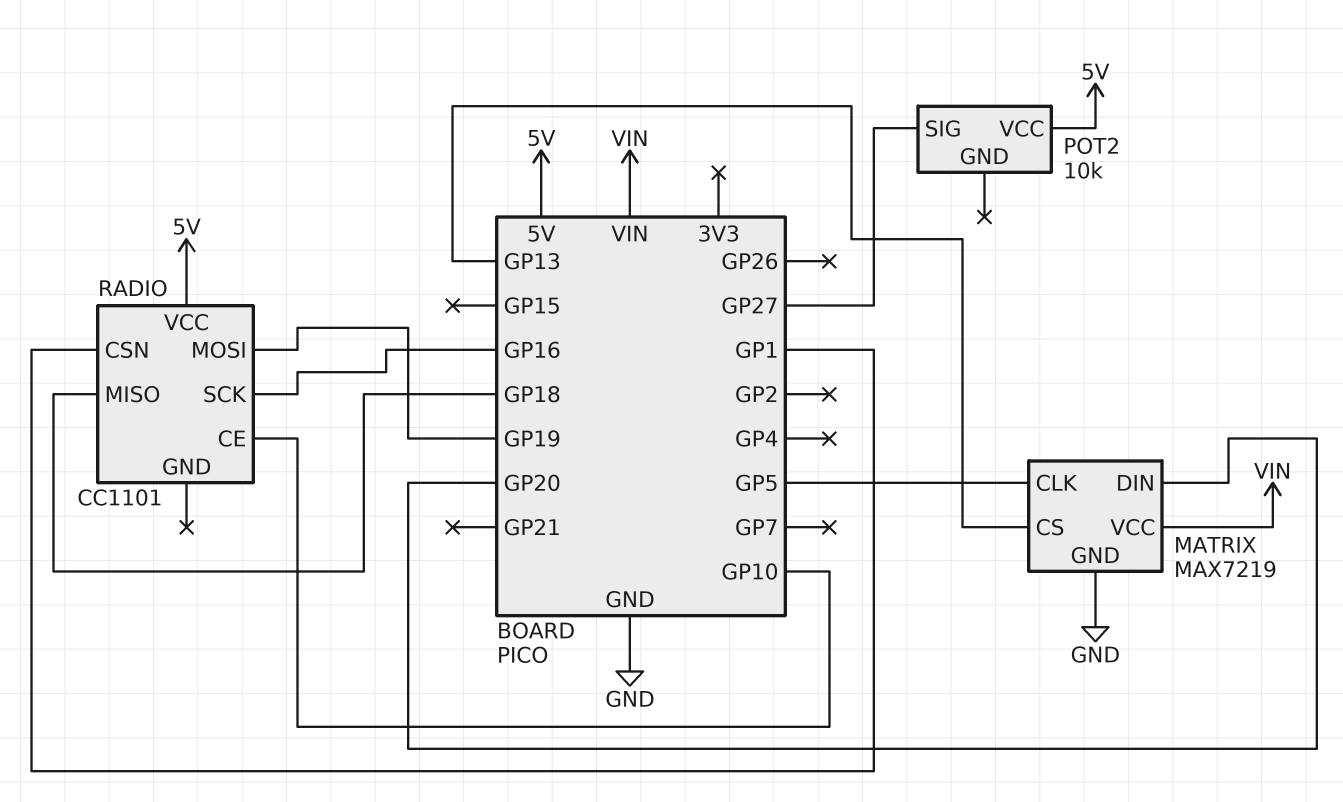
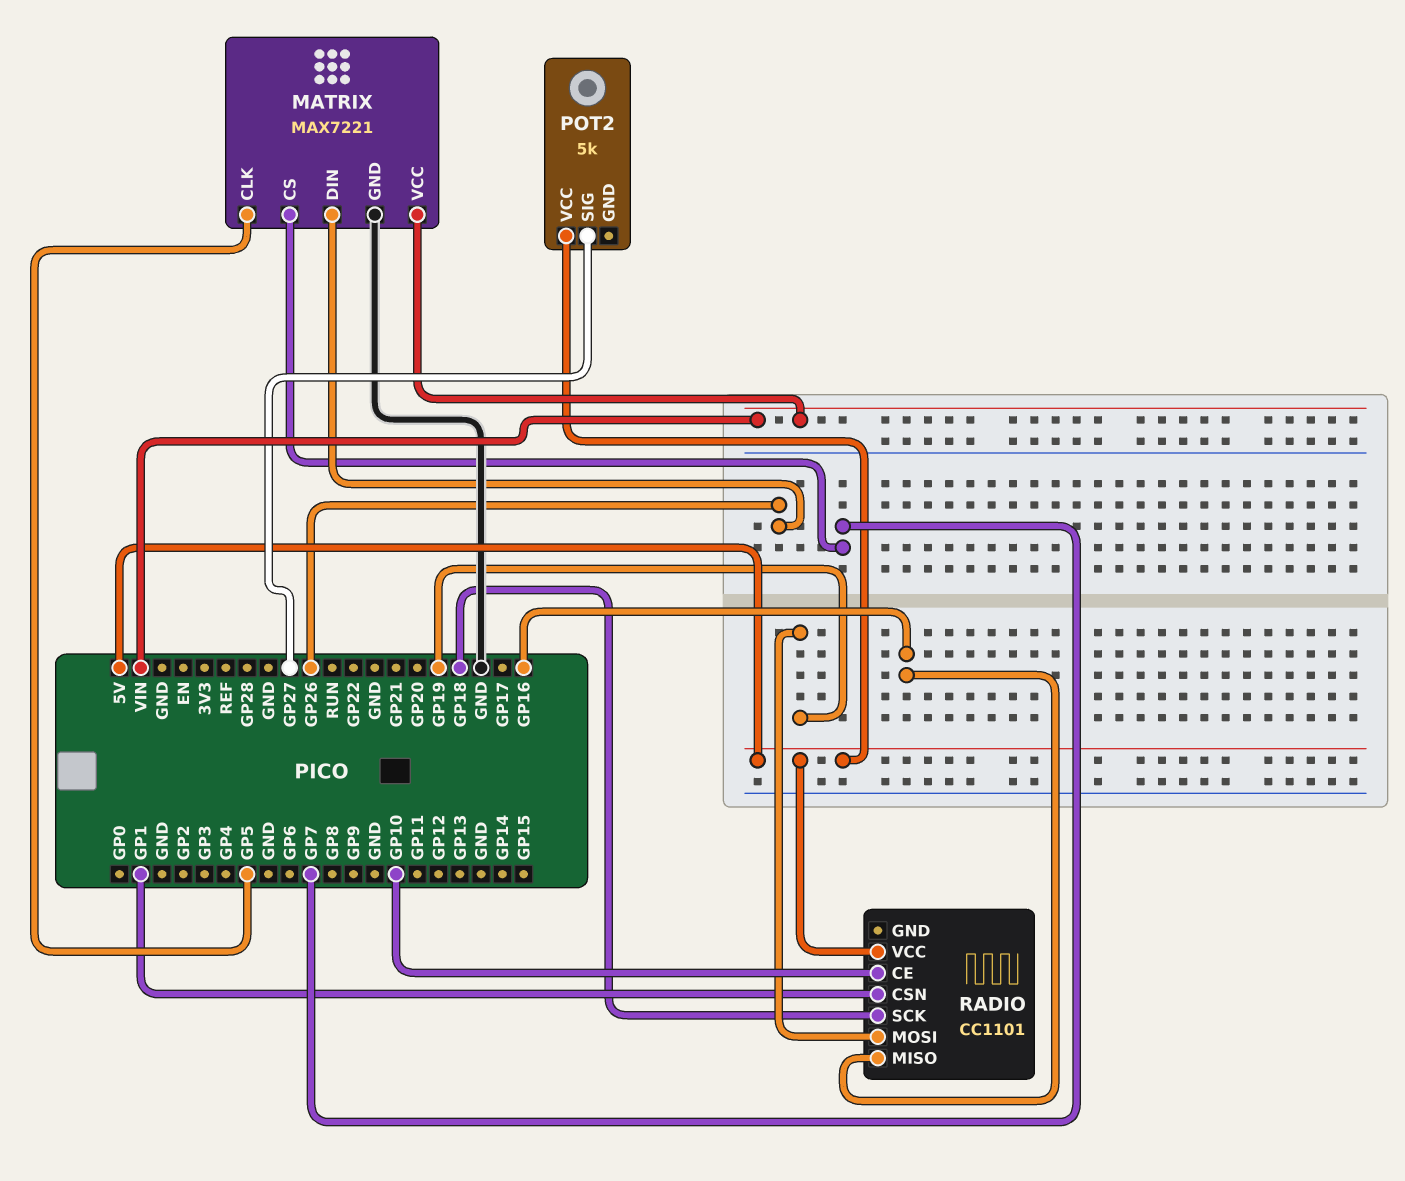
MATRIX: MAX7219 -> MAX7221
MATRIX pin CS: GP13 -> GP7
MATRIX pin DIN: GP20 -> GP26
POT2: 10k -> 5k
RADIO pin MISO: GP18 -> GP16
RADIO pin SCK: GP16 -> GP18

